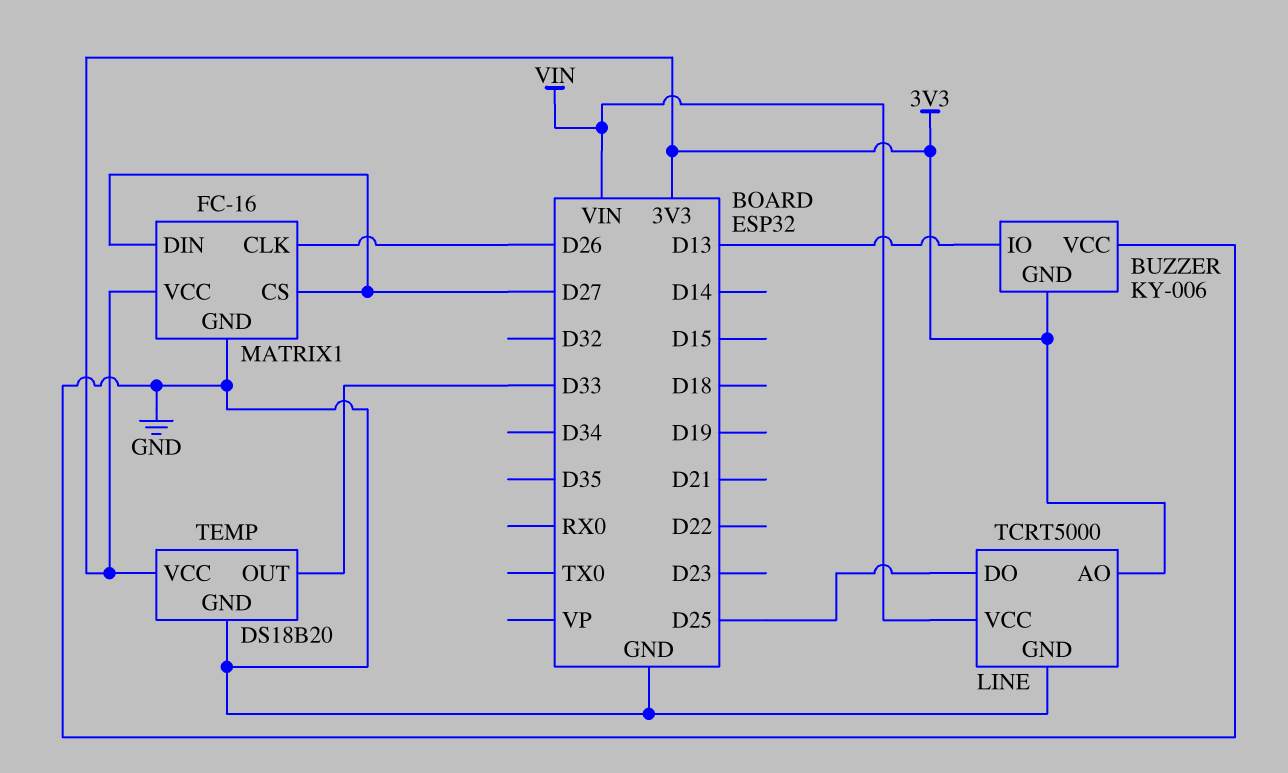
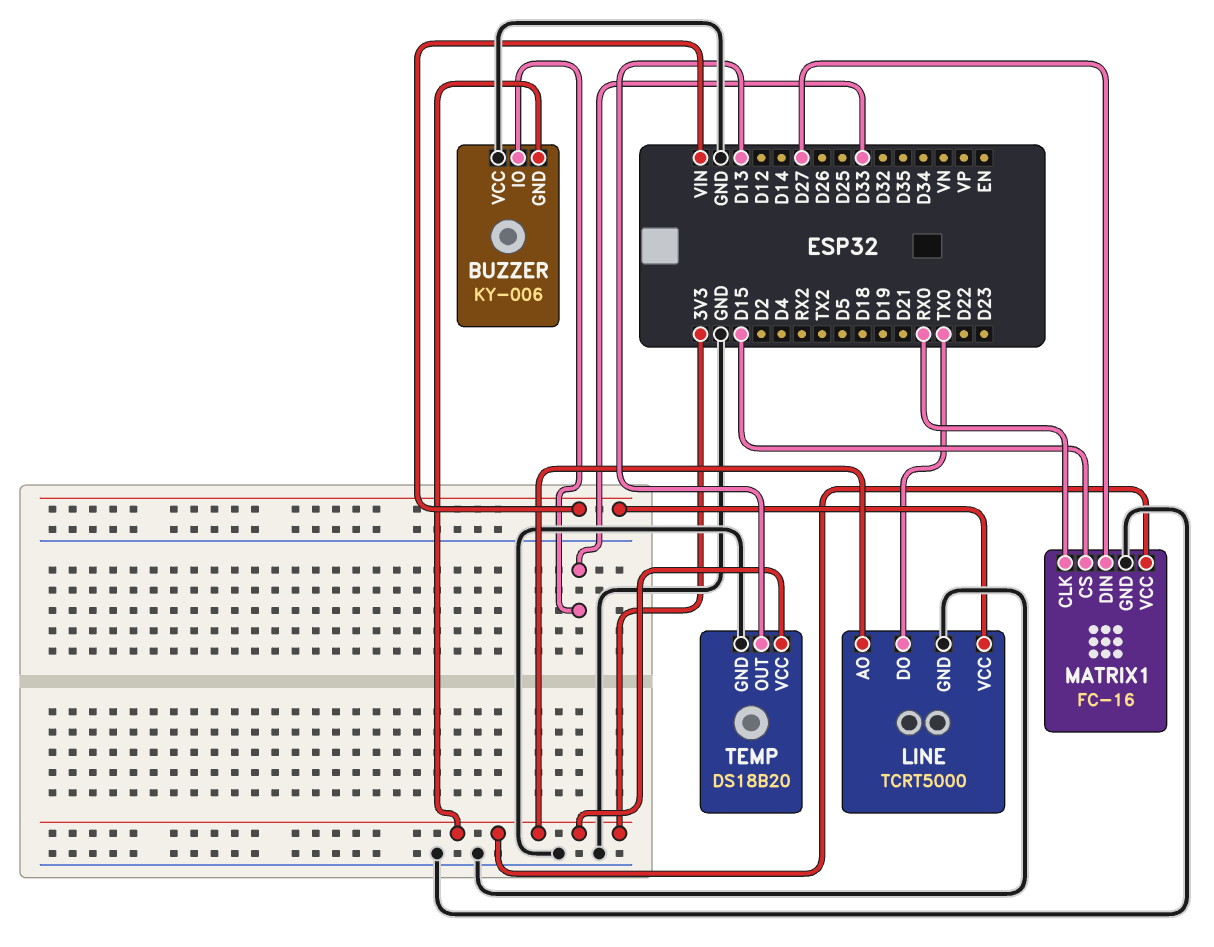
BUZZER pin IO: D13 -> D33
LINE pin DO: D25 -> TX0
MATRIX1 pin CLK: D26 -> RX0
MATRIX1 pin CS: D27 -> D15
TEMP pin OUT: D33 -> D13

